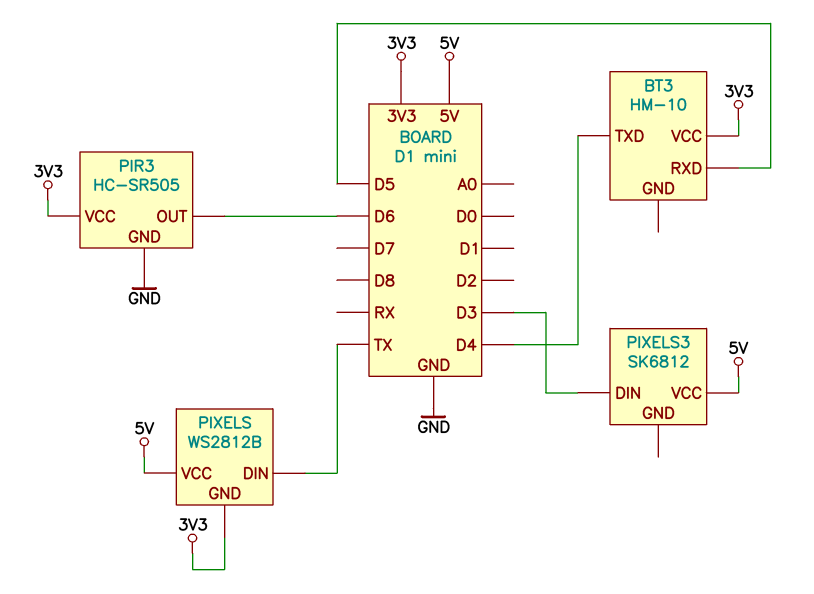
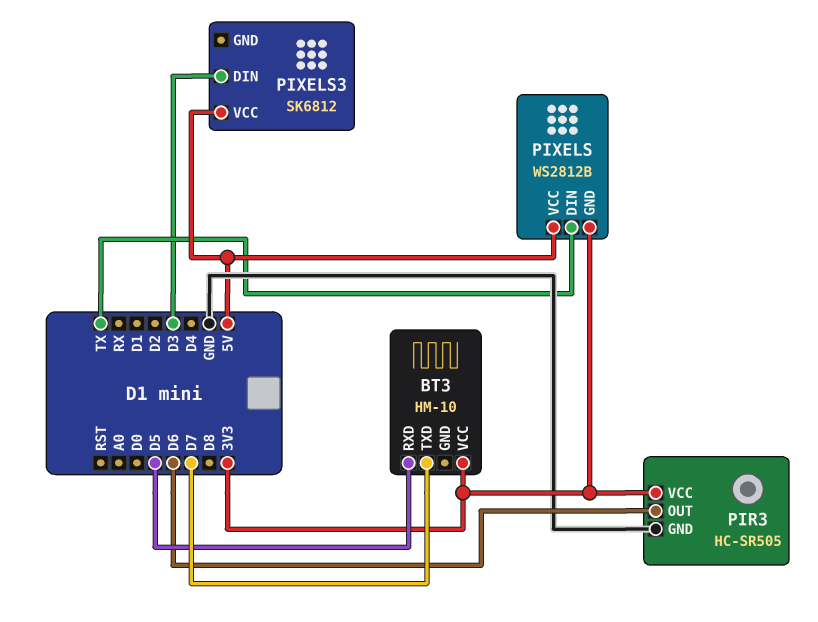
BT3 pin TXD: D4 -> D7

